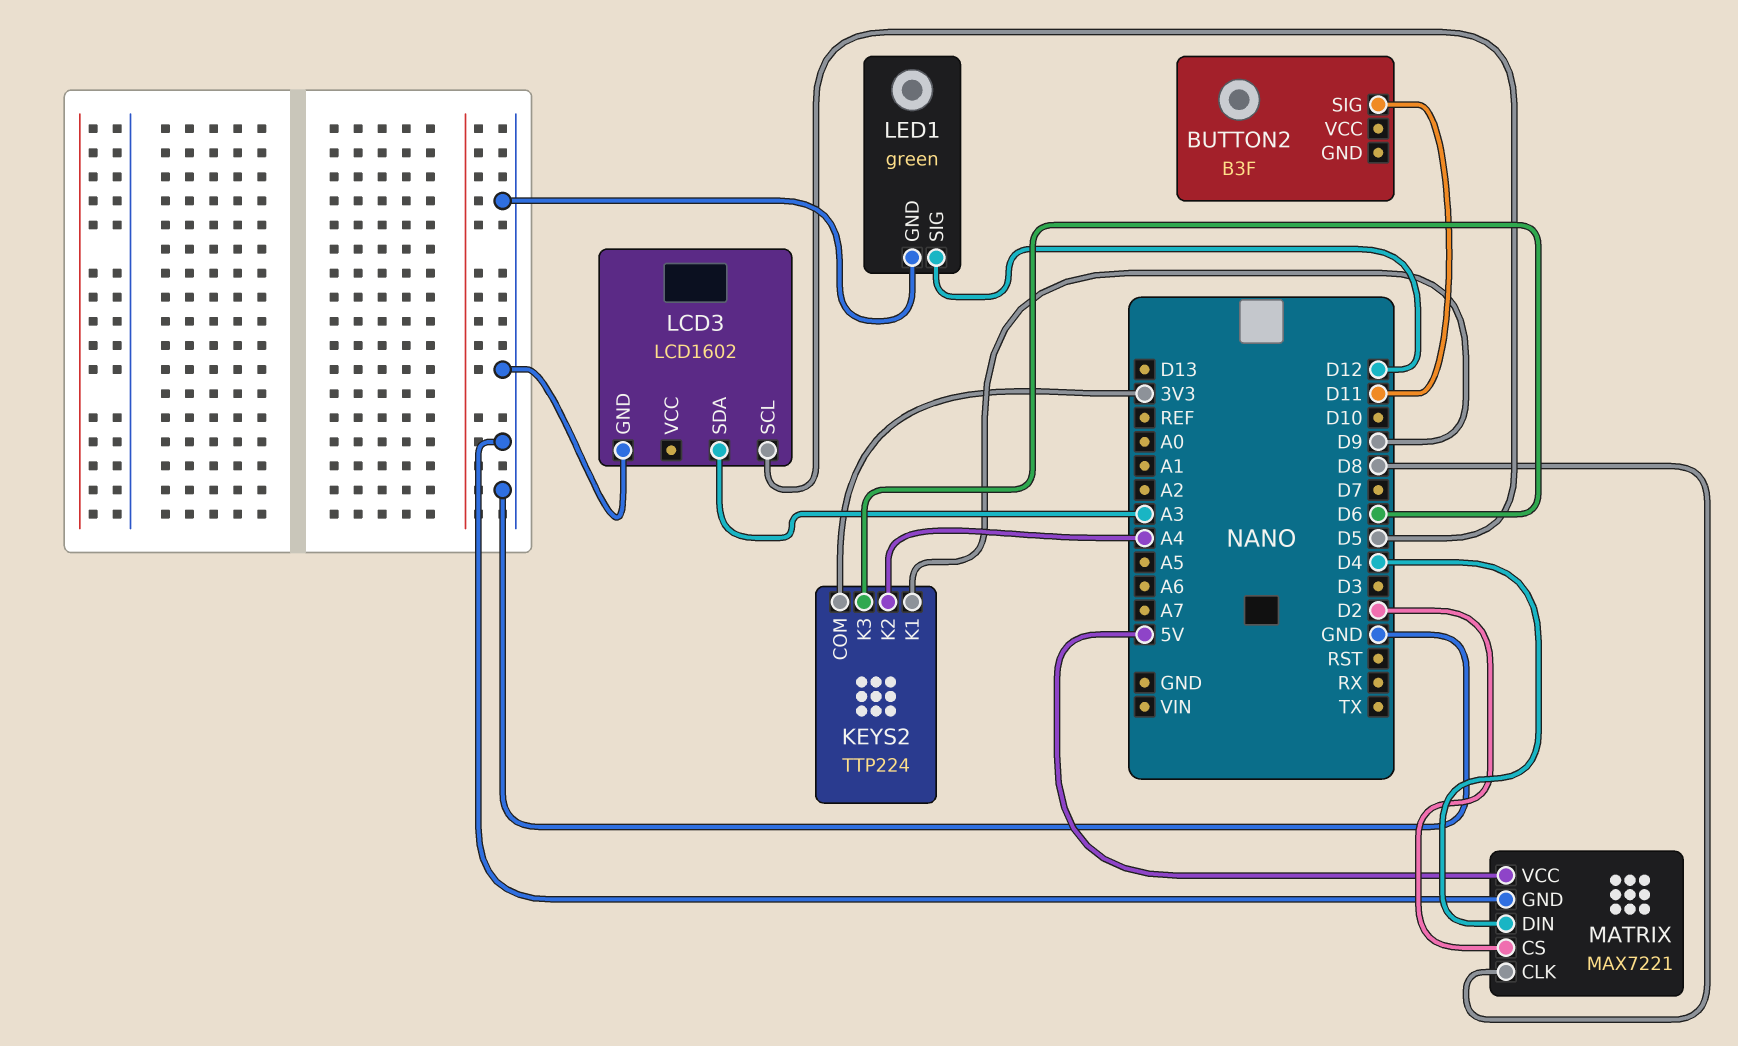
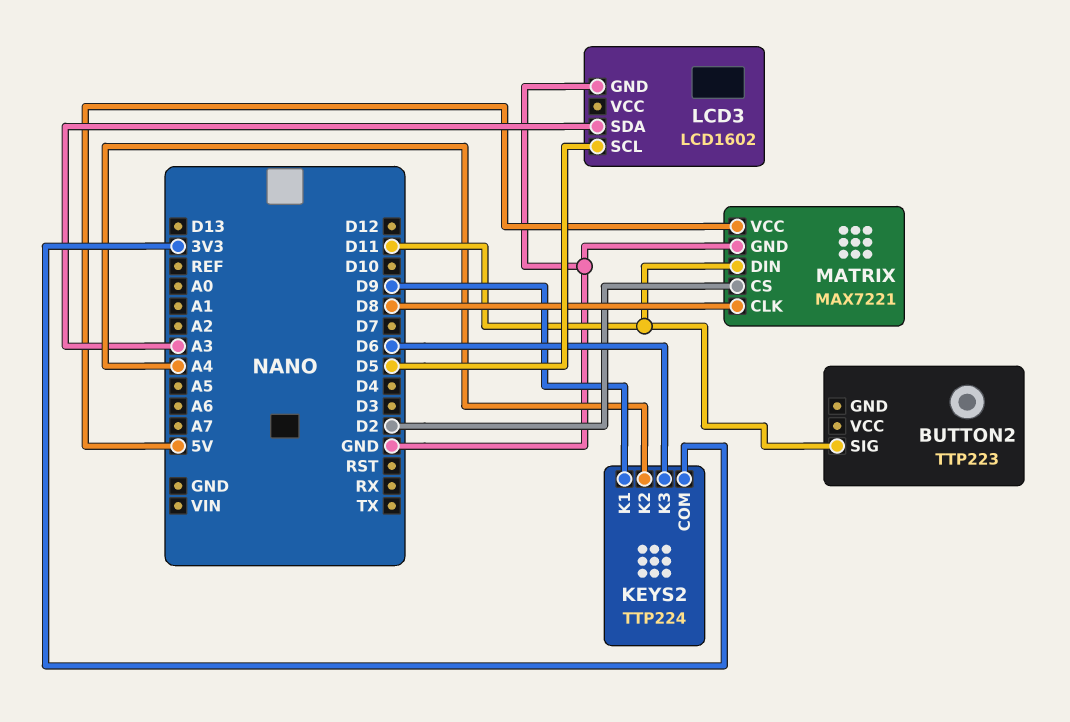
BUTTON2: B3F -> TTP223
LED1: green -> none
LED1 pin GND: GND -> none
LED1 pin SIG: D12 -> none
MATRIX pin DIN: D4 -> D11

